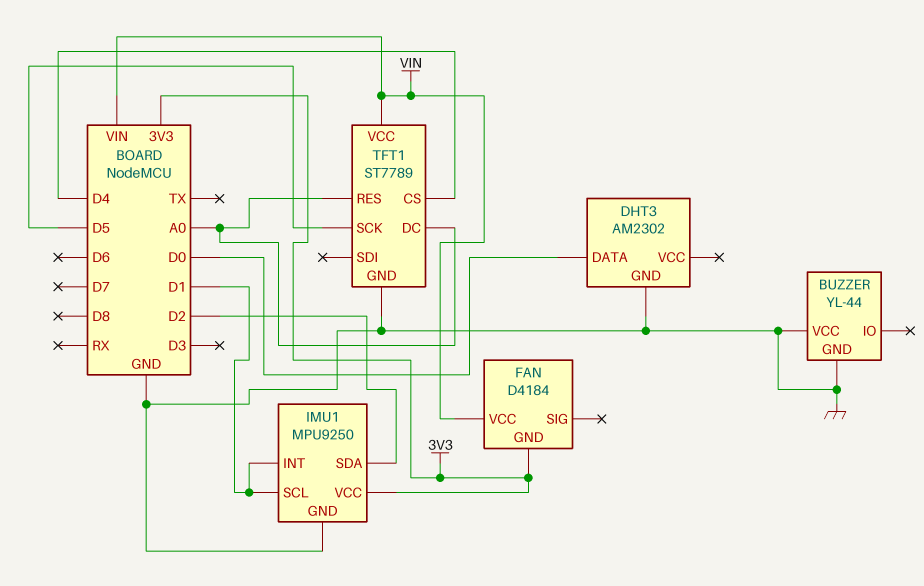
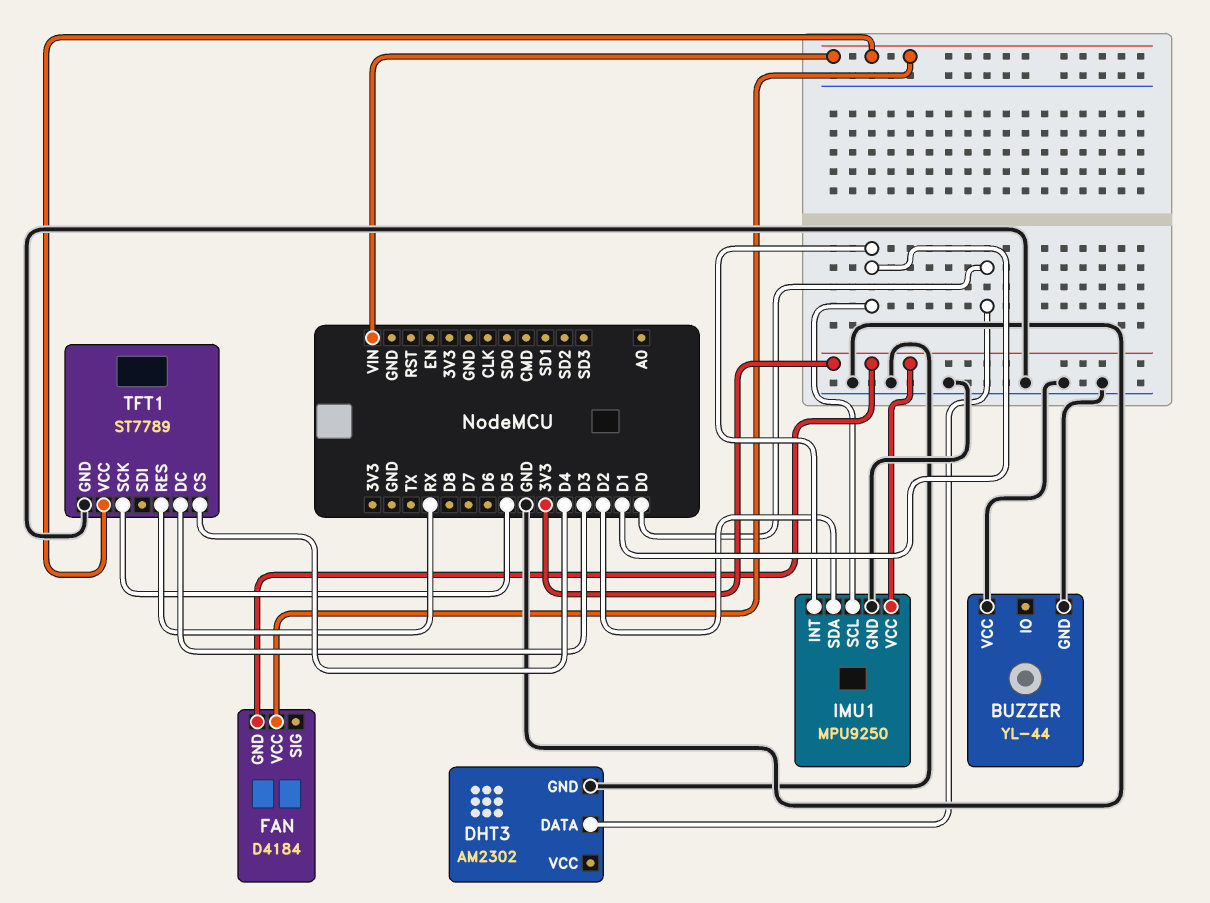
TFT1 pin DC: A0 -> D3
TFT1 pin RES: A0 -> RX

